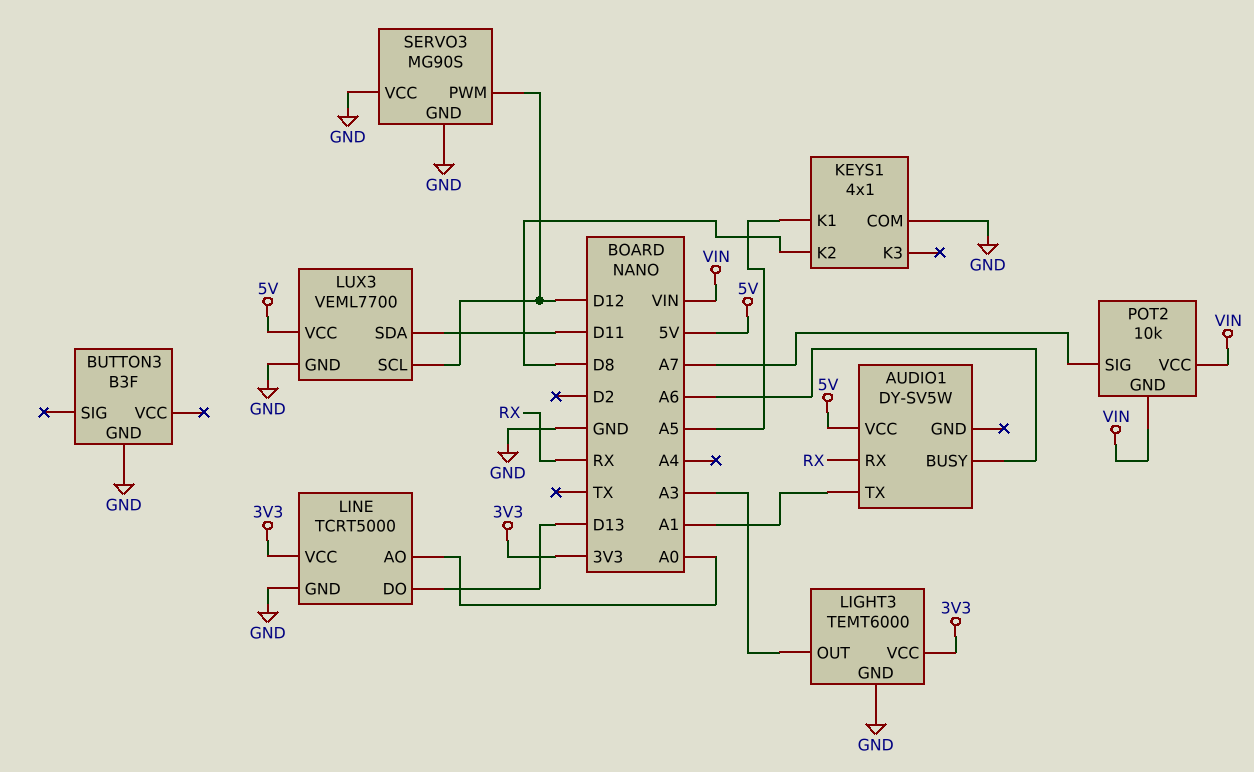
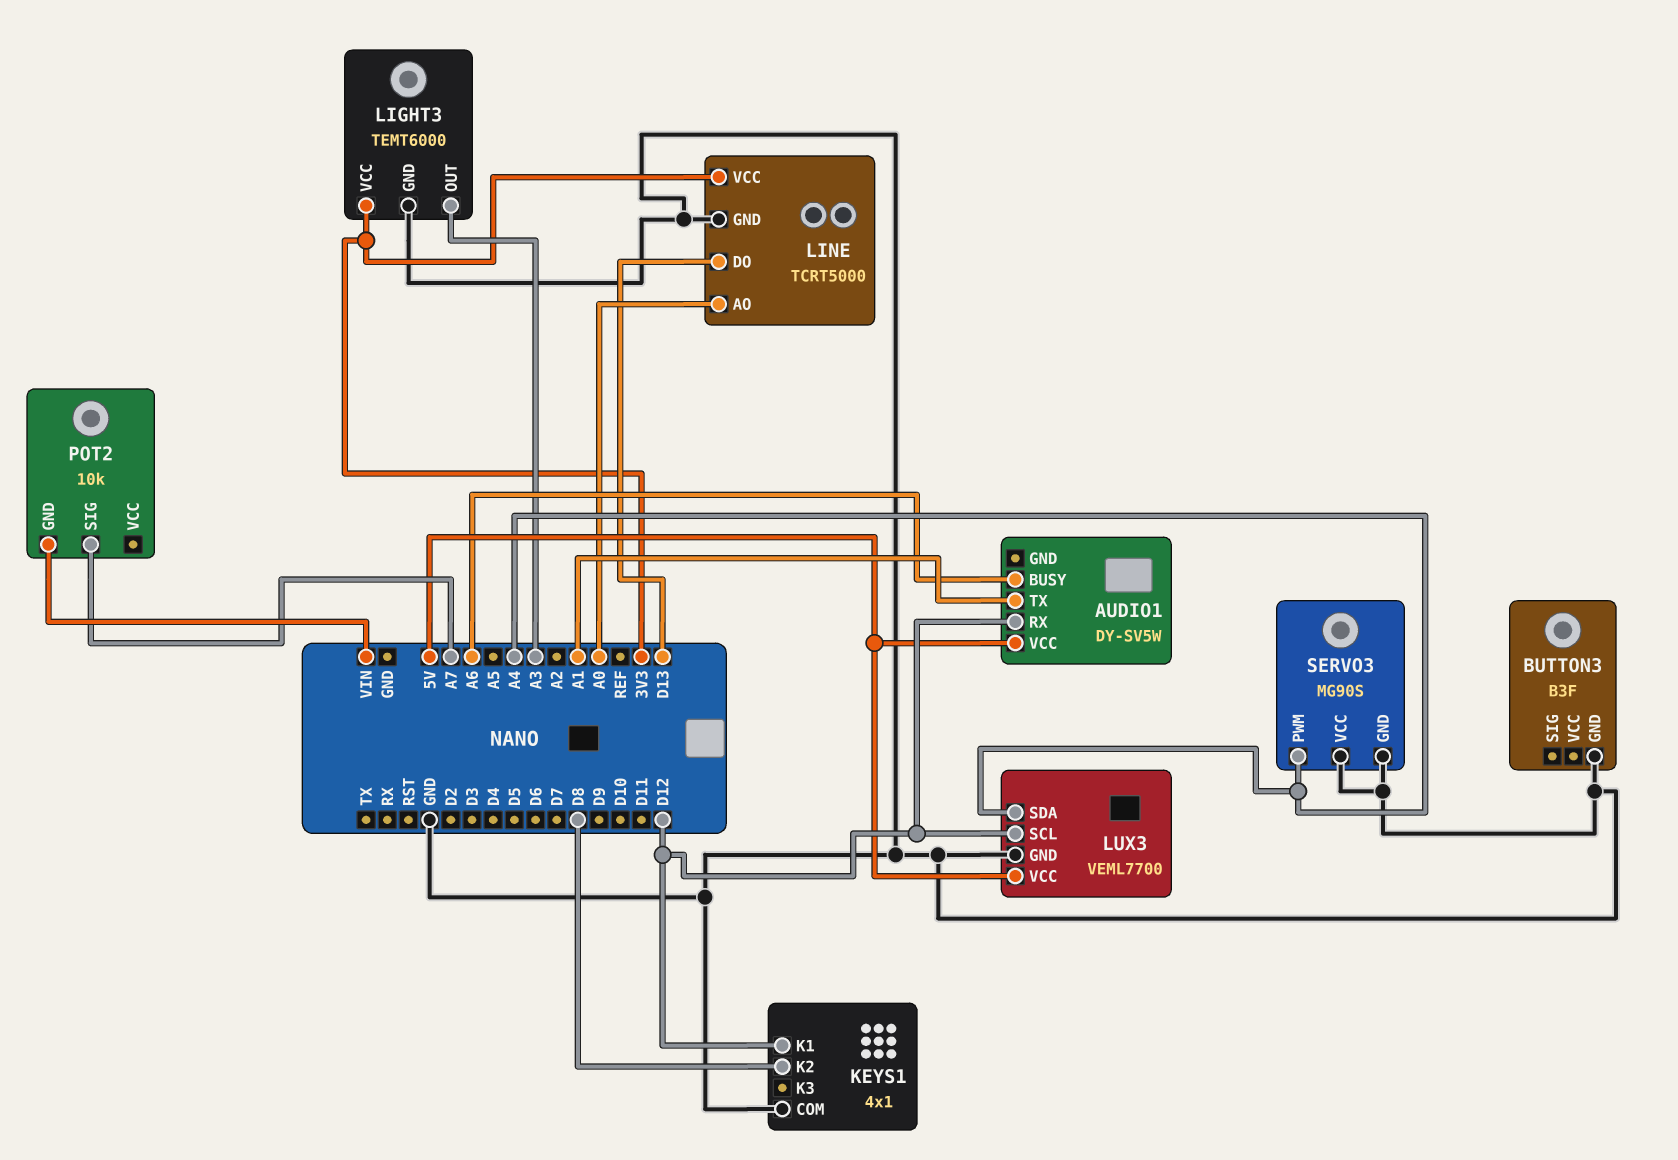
AUDIO1 pin RX: RX -> D12
KEYS1 pin K1: A5 -> D12
LUX3 pin SDA: D11 -> A4
POT2 pin VCC: VIN -> none
SERVO3 pin PWM: D12 -> A4

